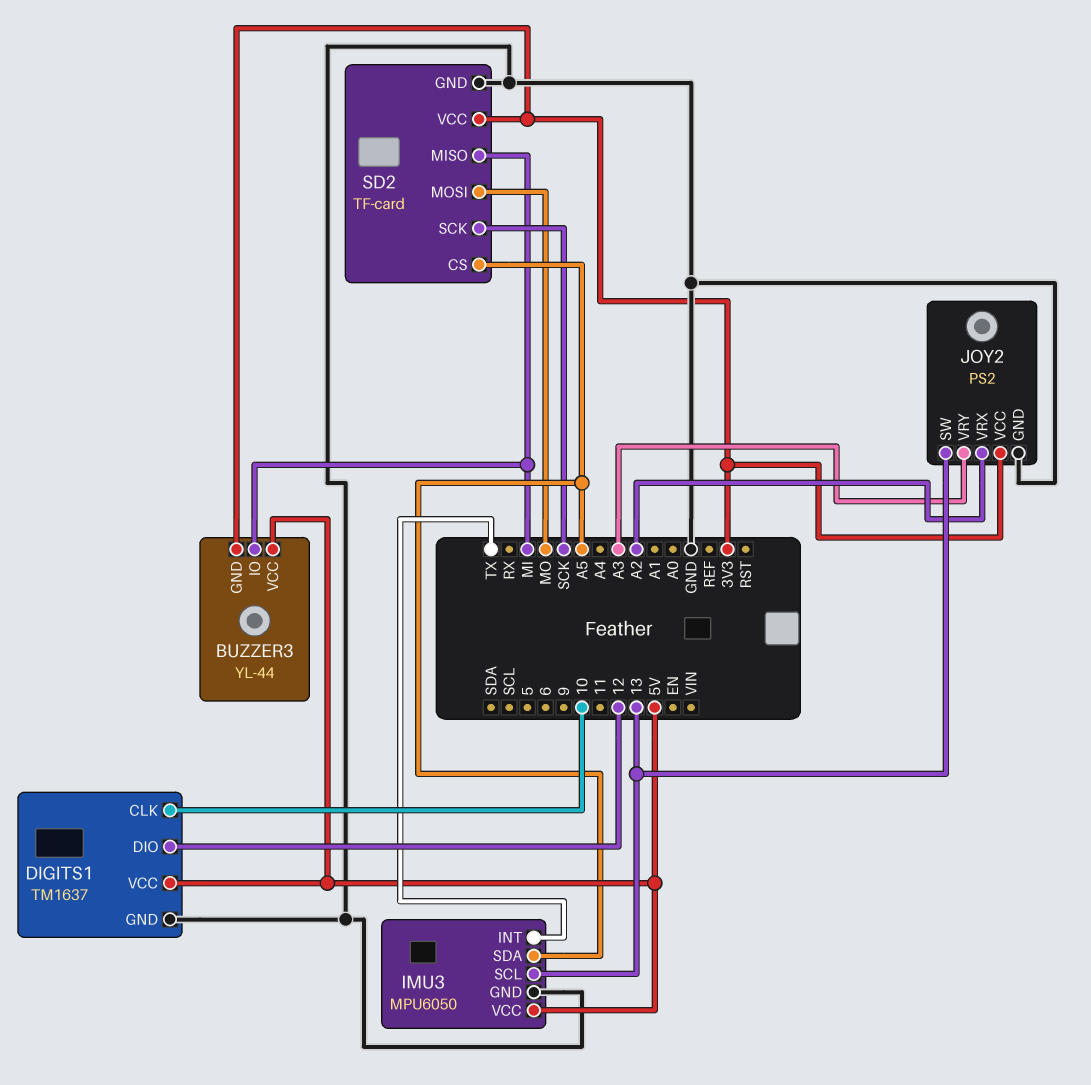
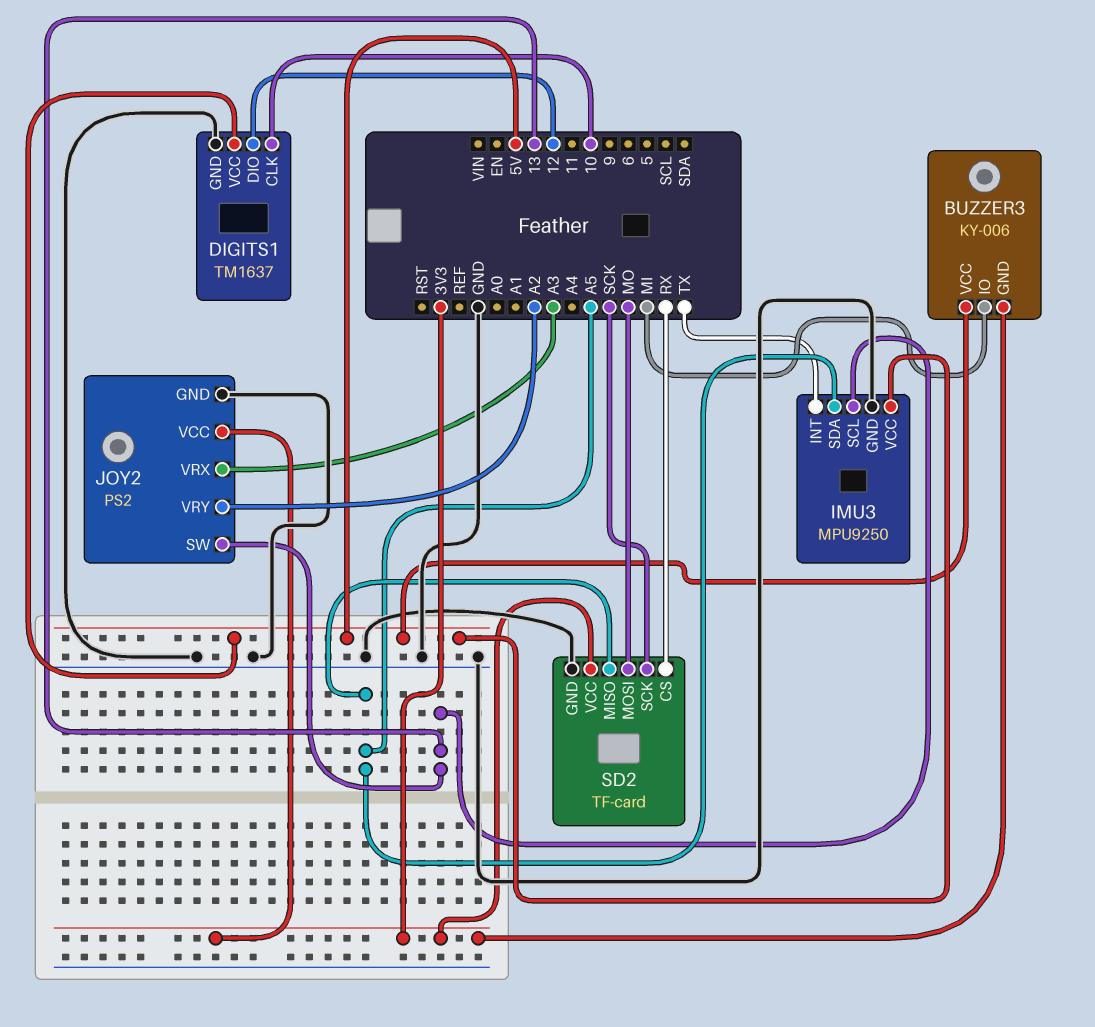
BUZZER3: YL-44 -> KY-006
IMU3: MPU6050 -> MPU9250
JOY2 pin VRX: A2 -> A3
JOY2 pin VRY: A3 -> A2
SD2 pin CS: A5 -> RX
SD2 pin MISO: MI -> A5

